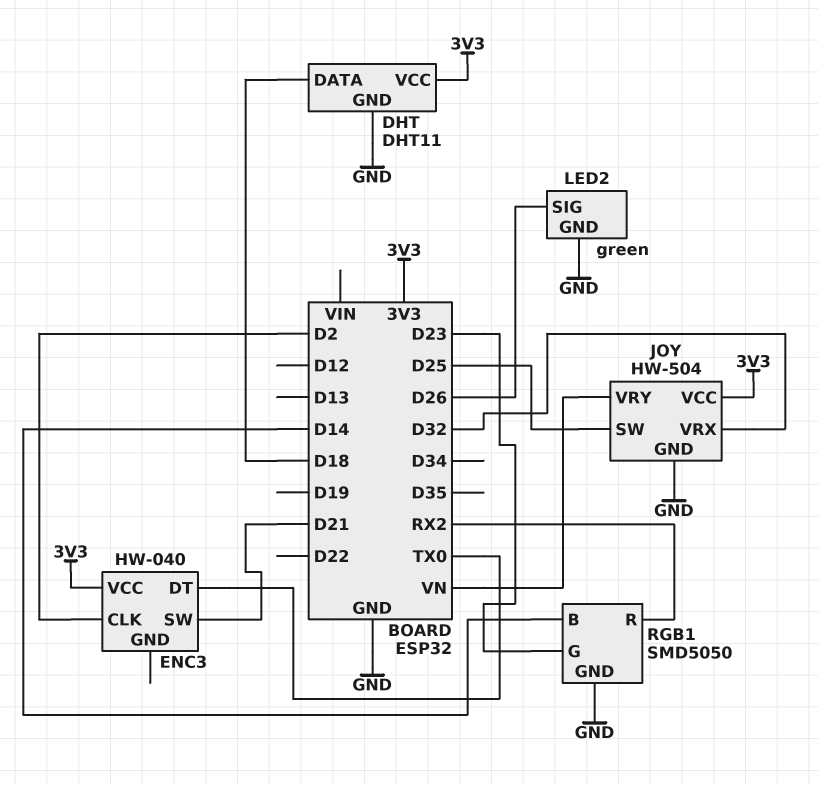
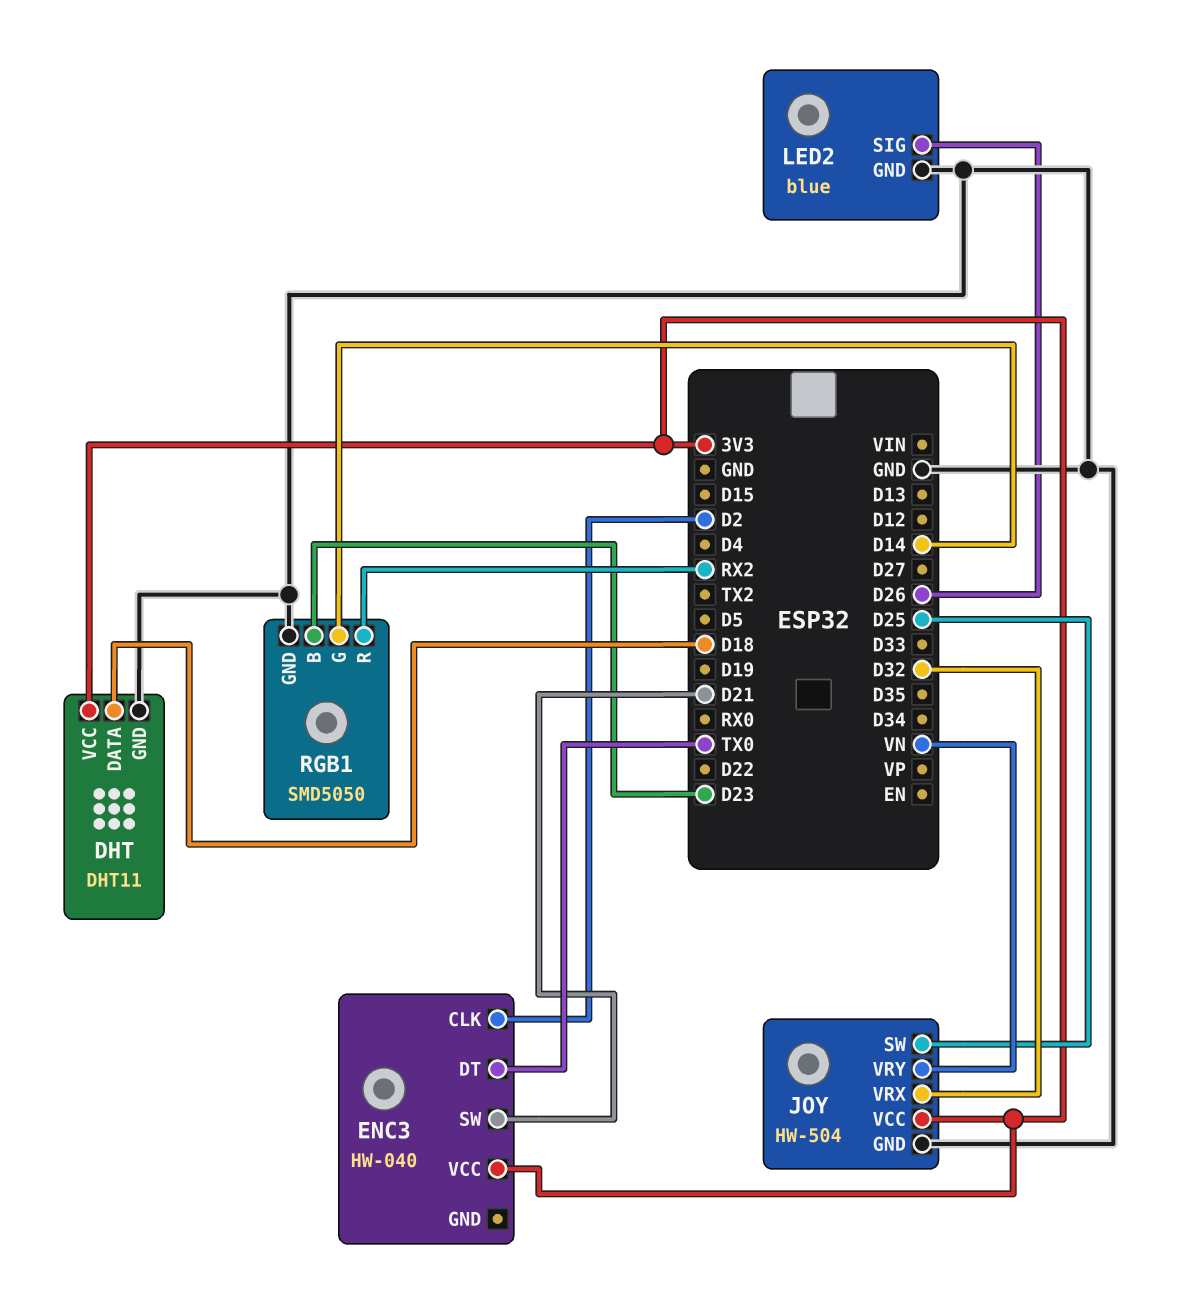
LED2: green -> blue
RGB1 pin B: D14 -> D23
RGB1 pin G: D23 -> D14

